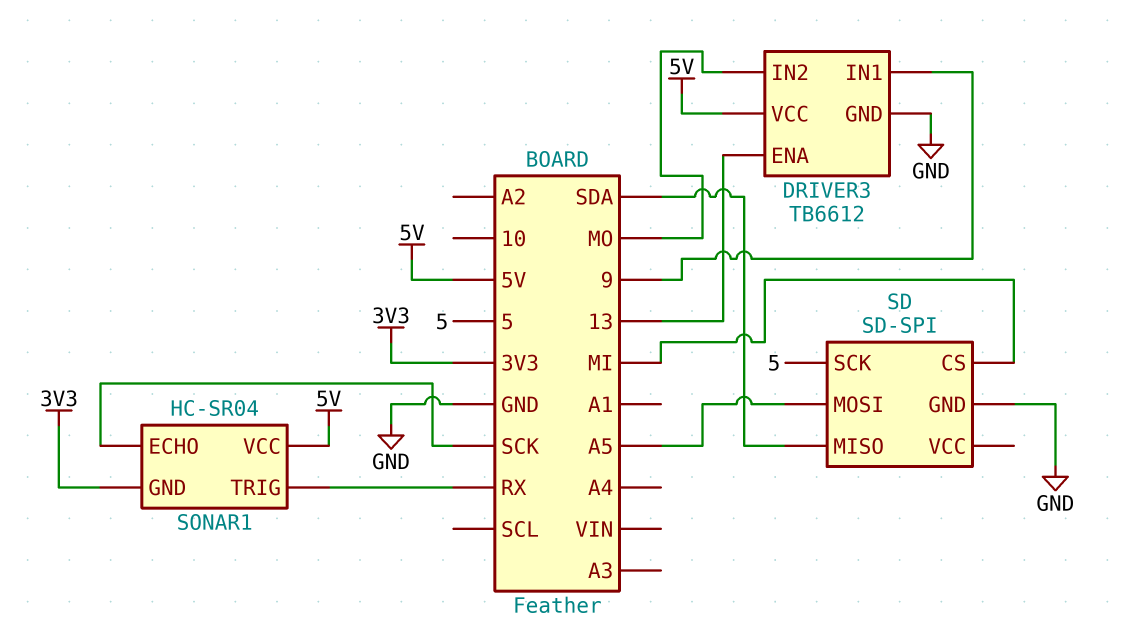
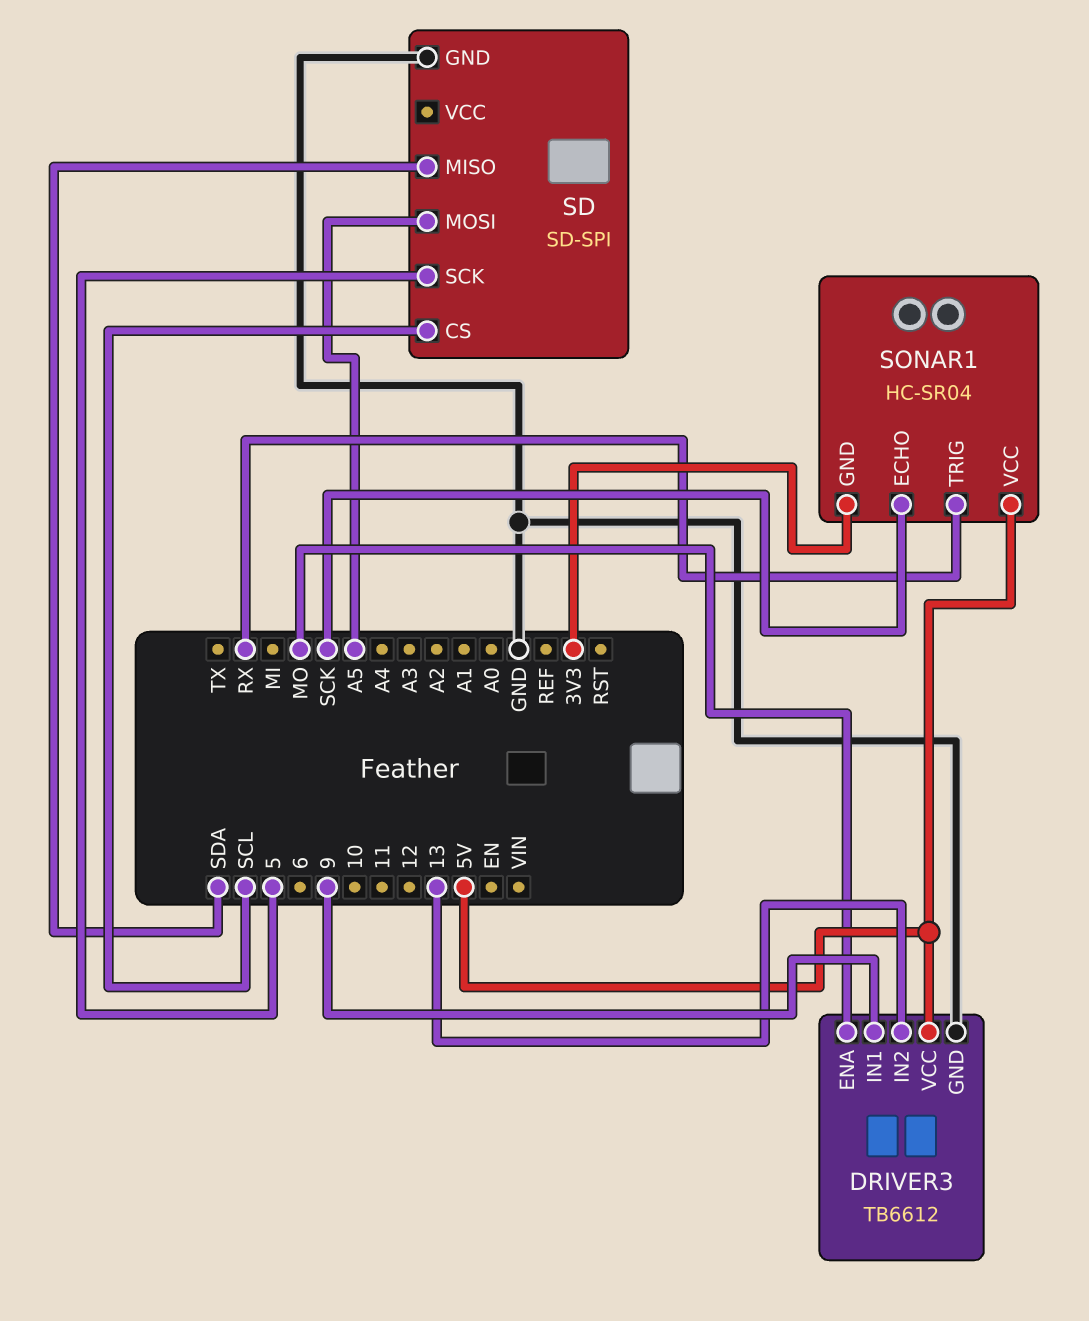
DRIVER3 pin ENA: 13 -> MO
DRIVER3 pin IN2: MO -> 13
SD pin CS: MI -> SCL

